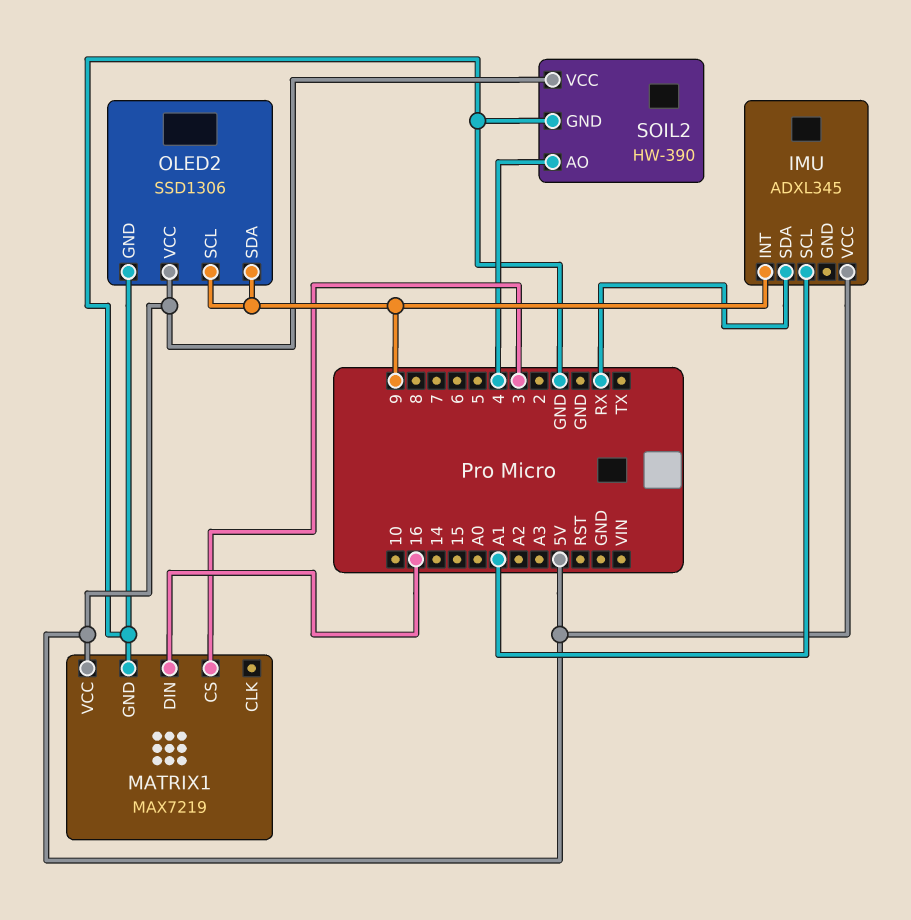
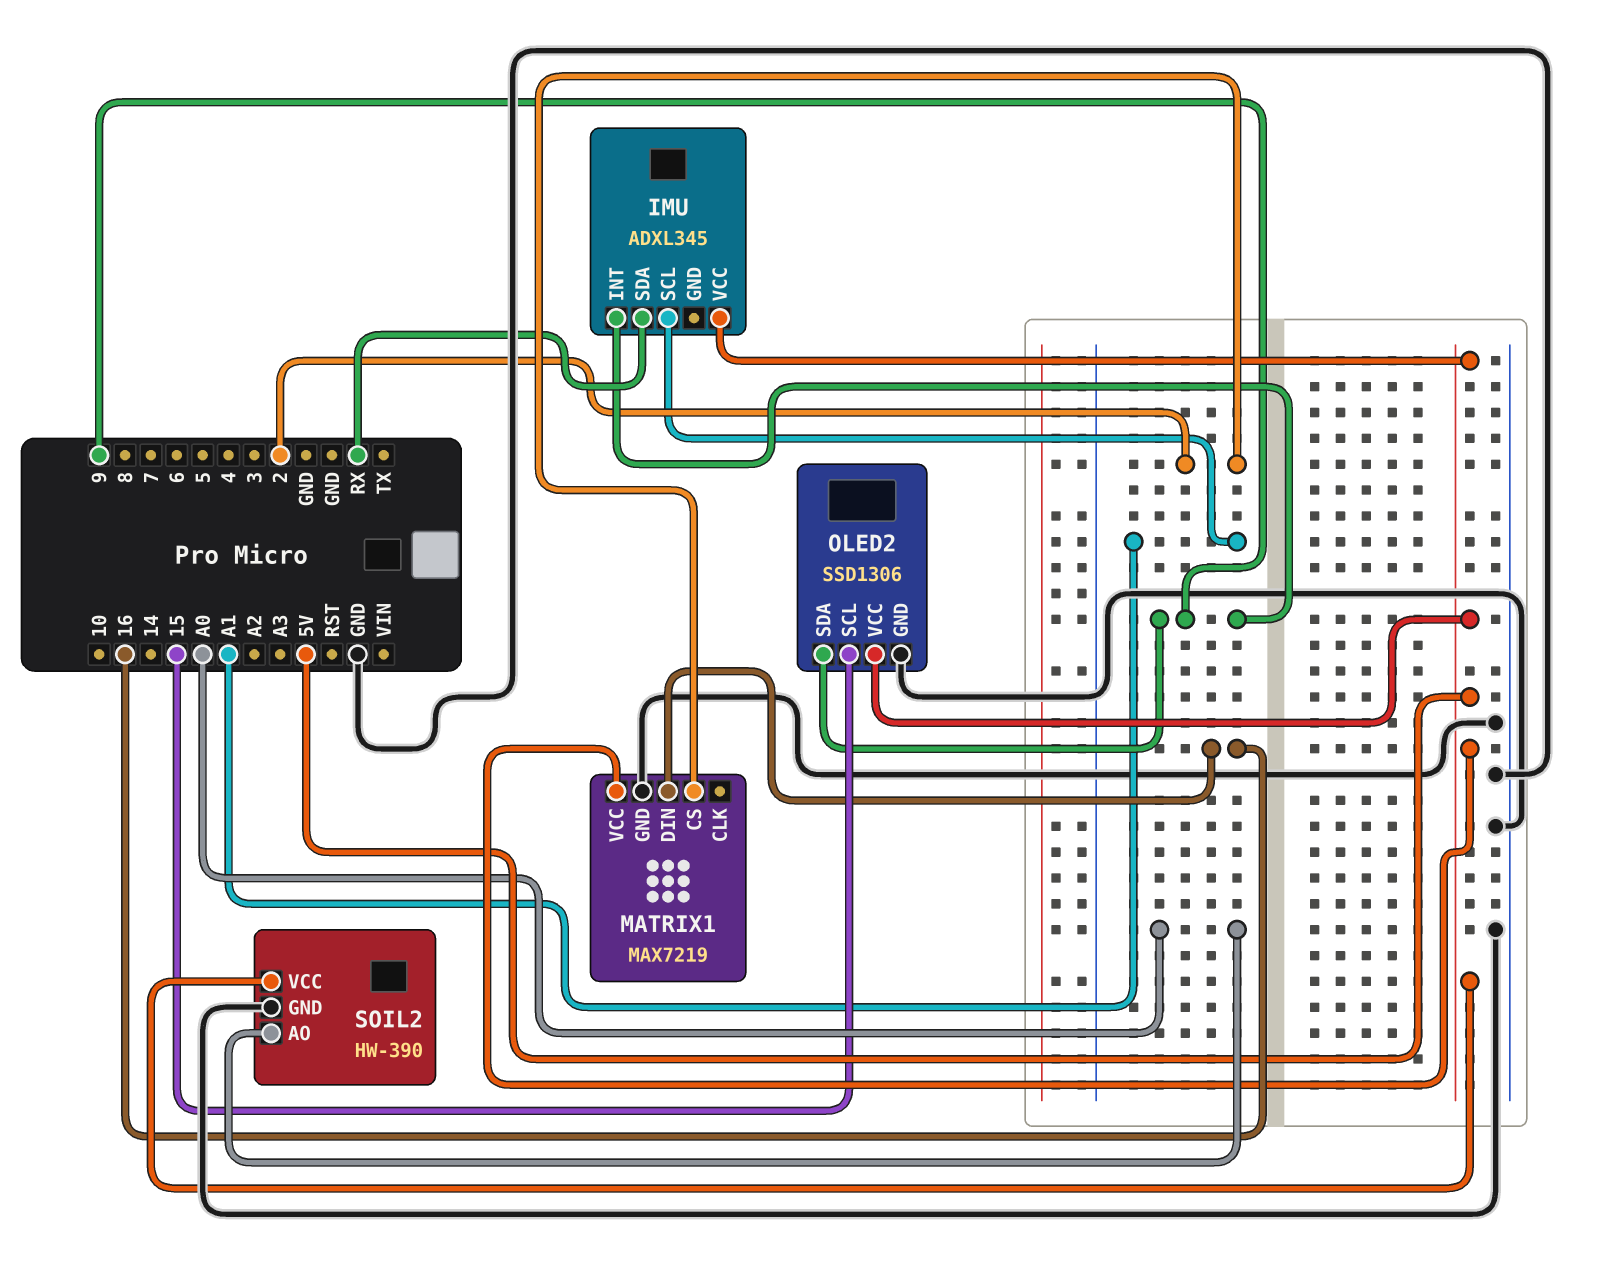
MATRIX1 pin CS: 3 -> 2
OLED2 pin SCL: 9 -> 15
SOIL2 pin AO: 4 -> A0

